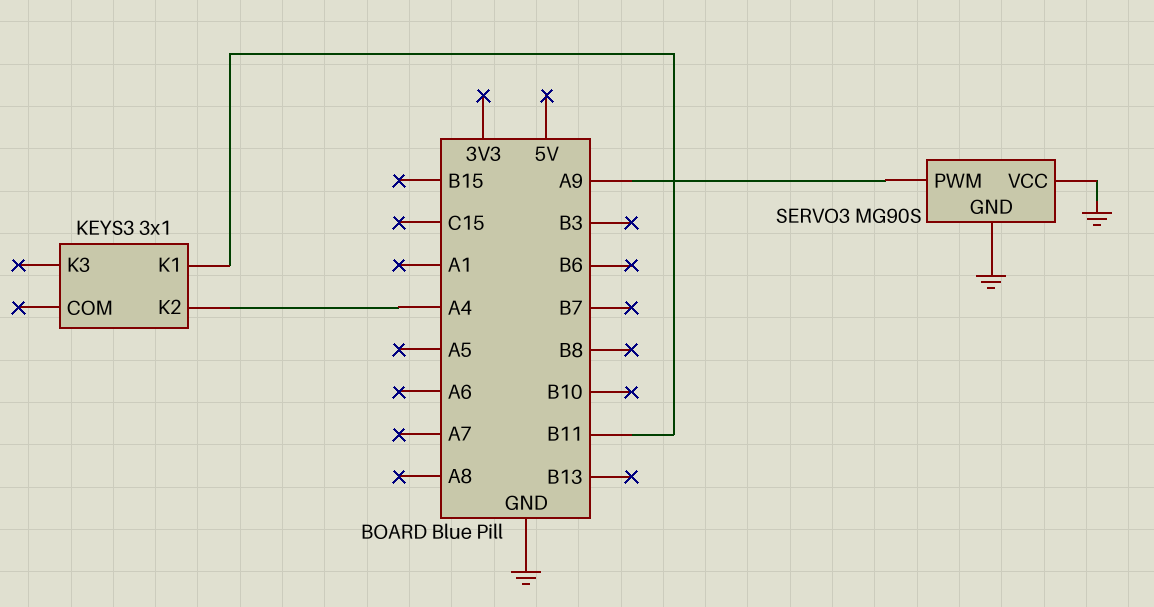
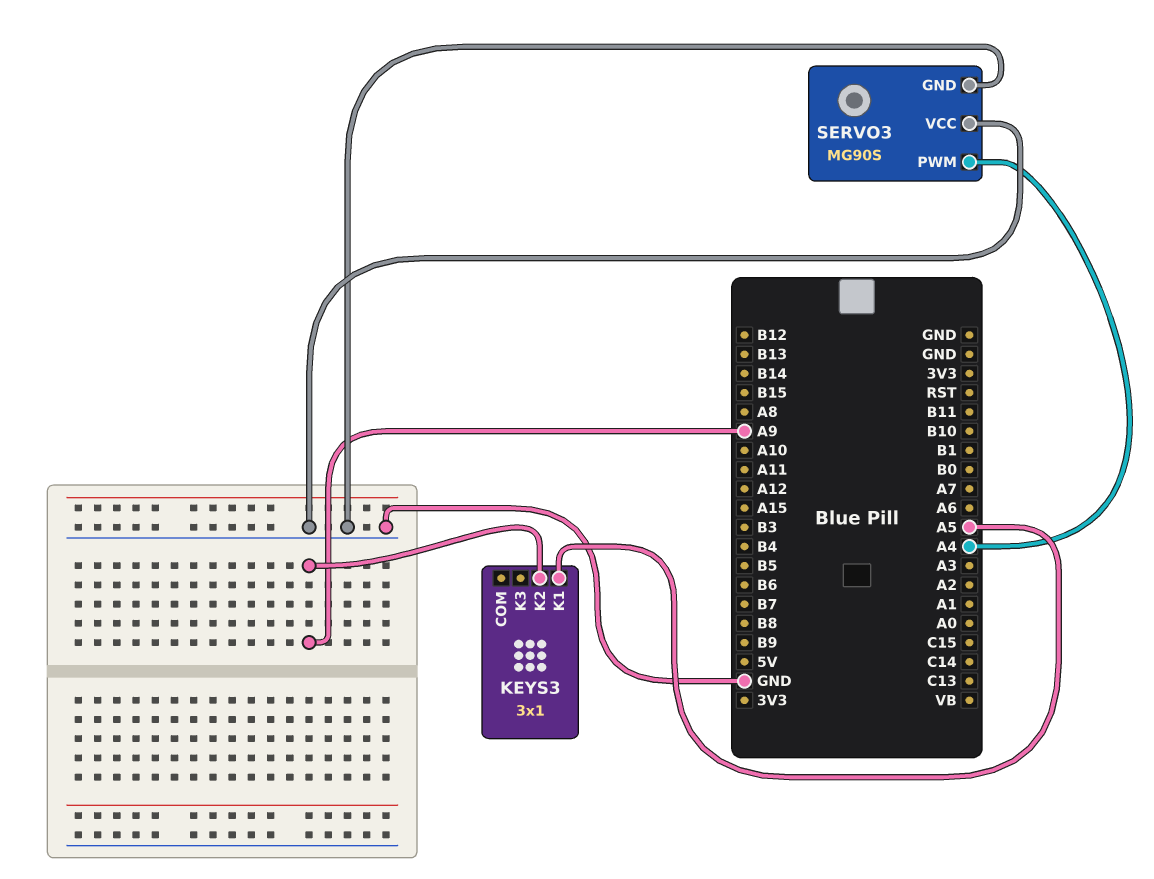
KEYS3 pin K1: B11 -> A5
KEYS3 pin K2: A4 -> A9
SERVO3 pin PWM: A9 -> A4

